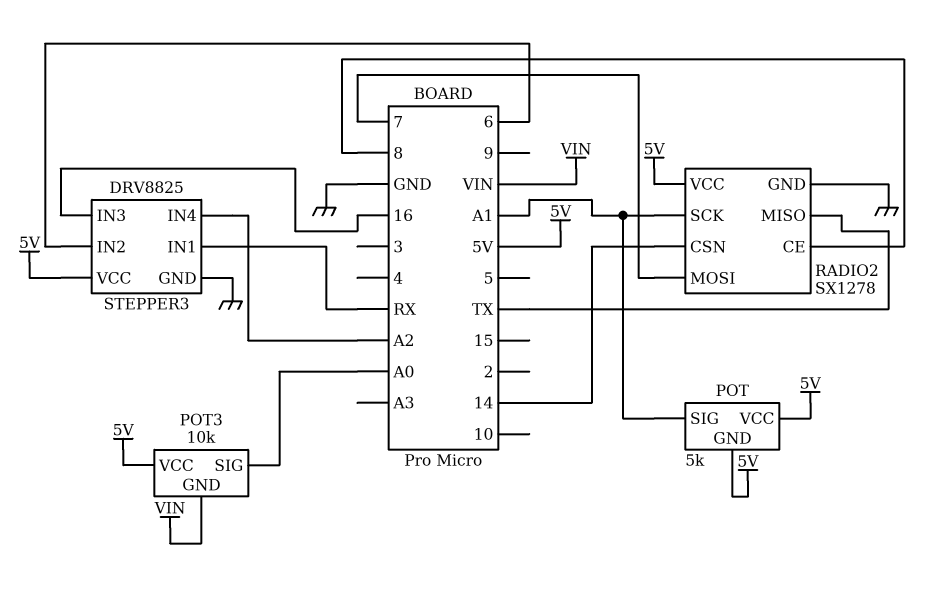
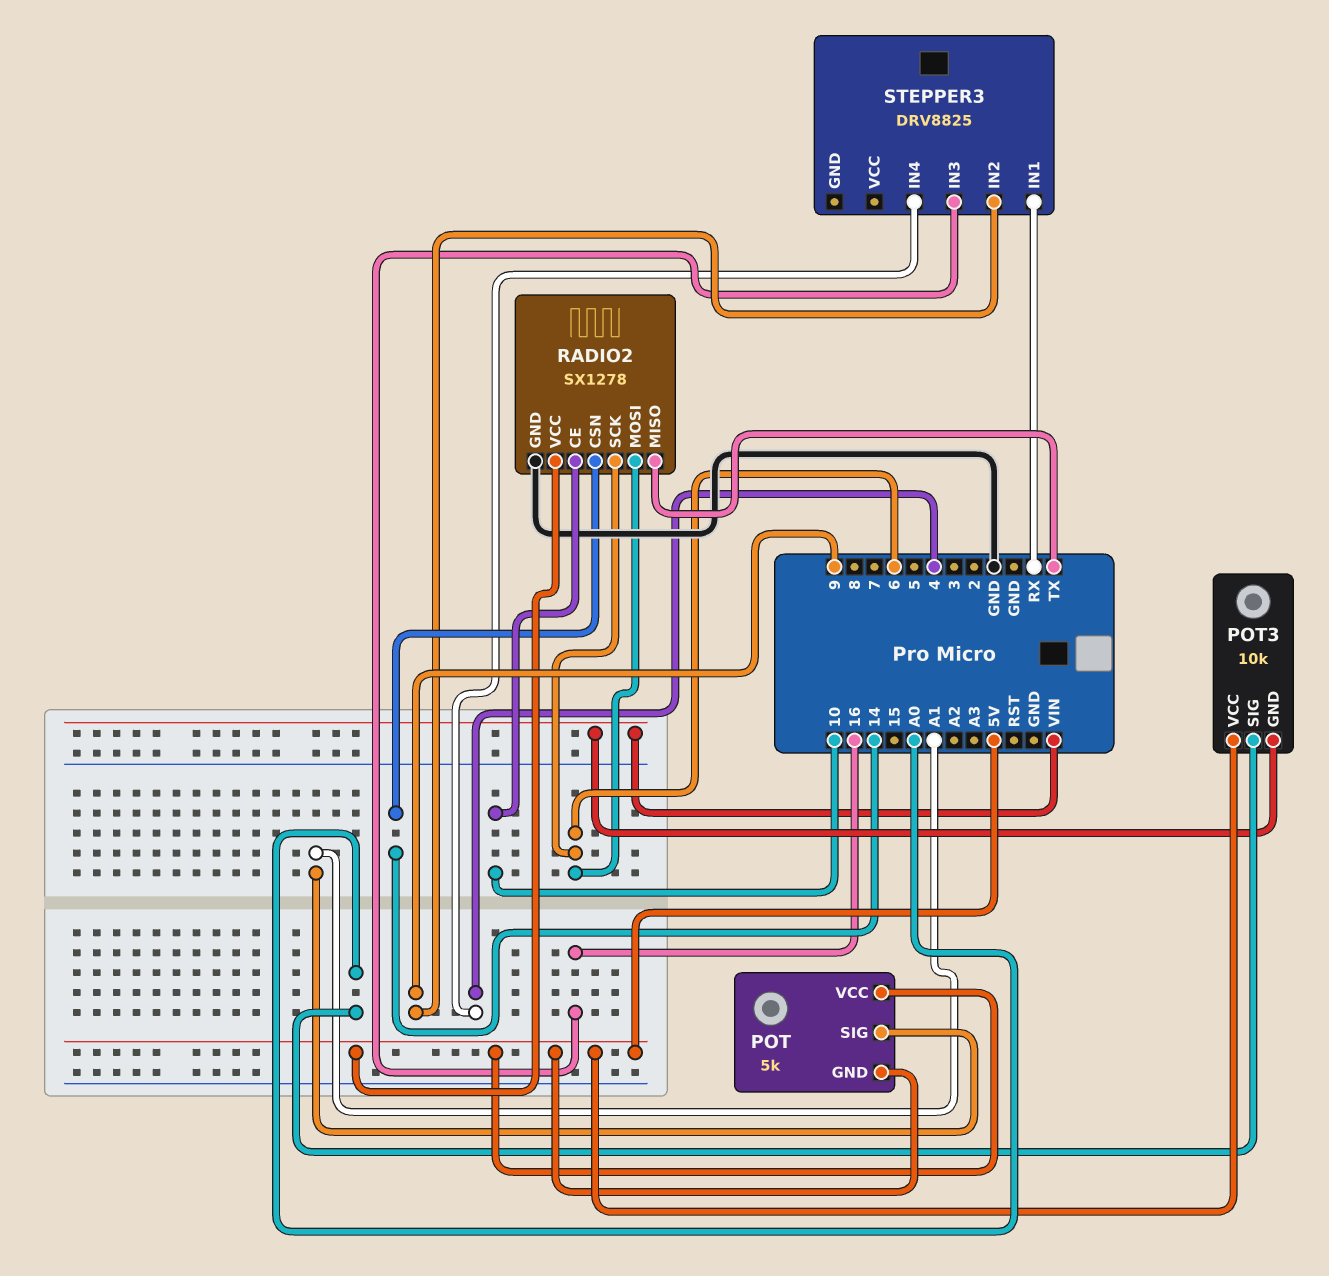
RADIO2 pin CE: 8 -> 10
RADIO2 pin MOSI: 7 -> 6
RADIO2 pin SCK: A1 -> 6
STEPPER3 pin GND: GND -> none
STEPPER3 pin IN2: 6 -> 9
STEPPER3 pin IN4: A2 -> 4
STEPPER3 pin VCC: 5V -> none

